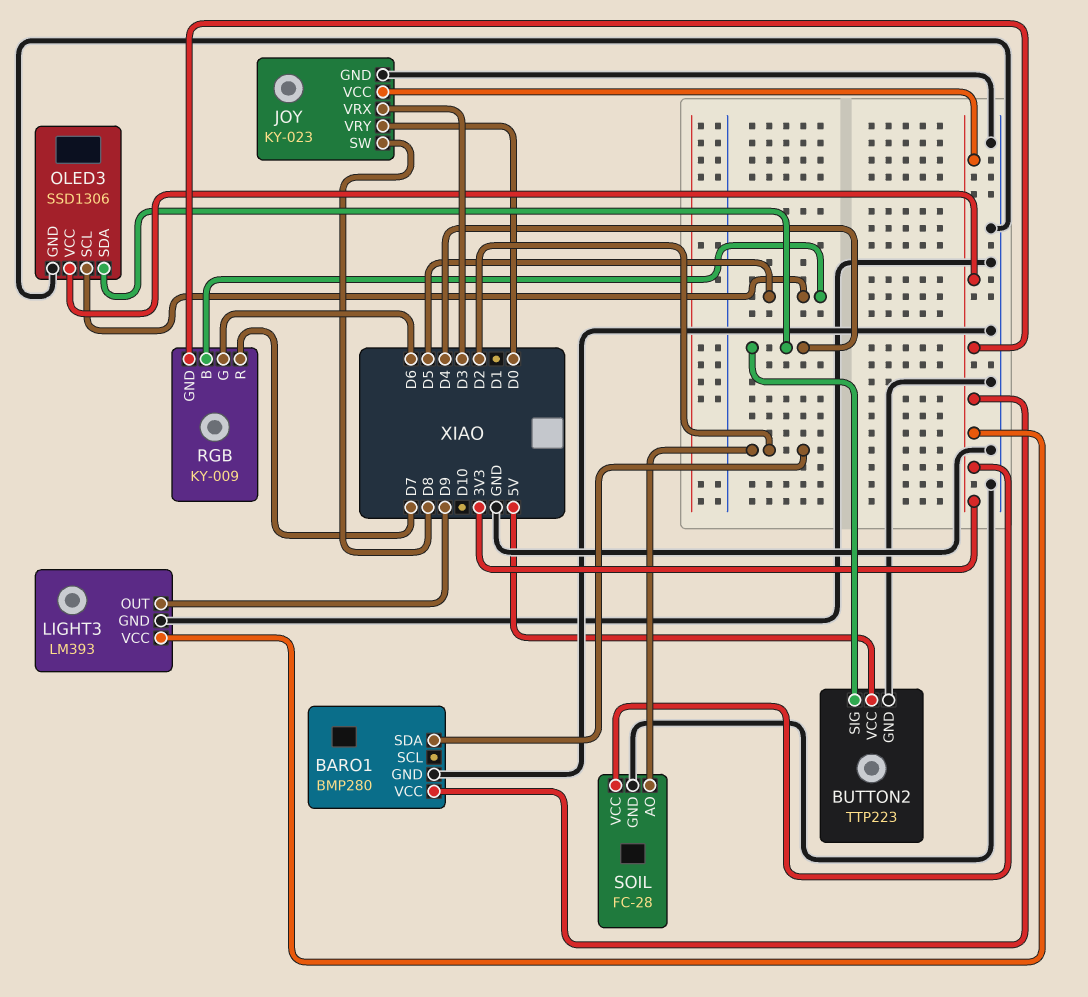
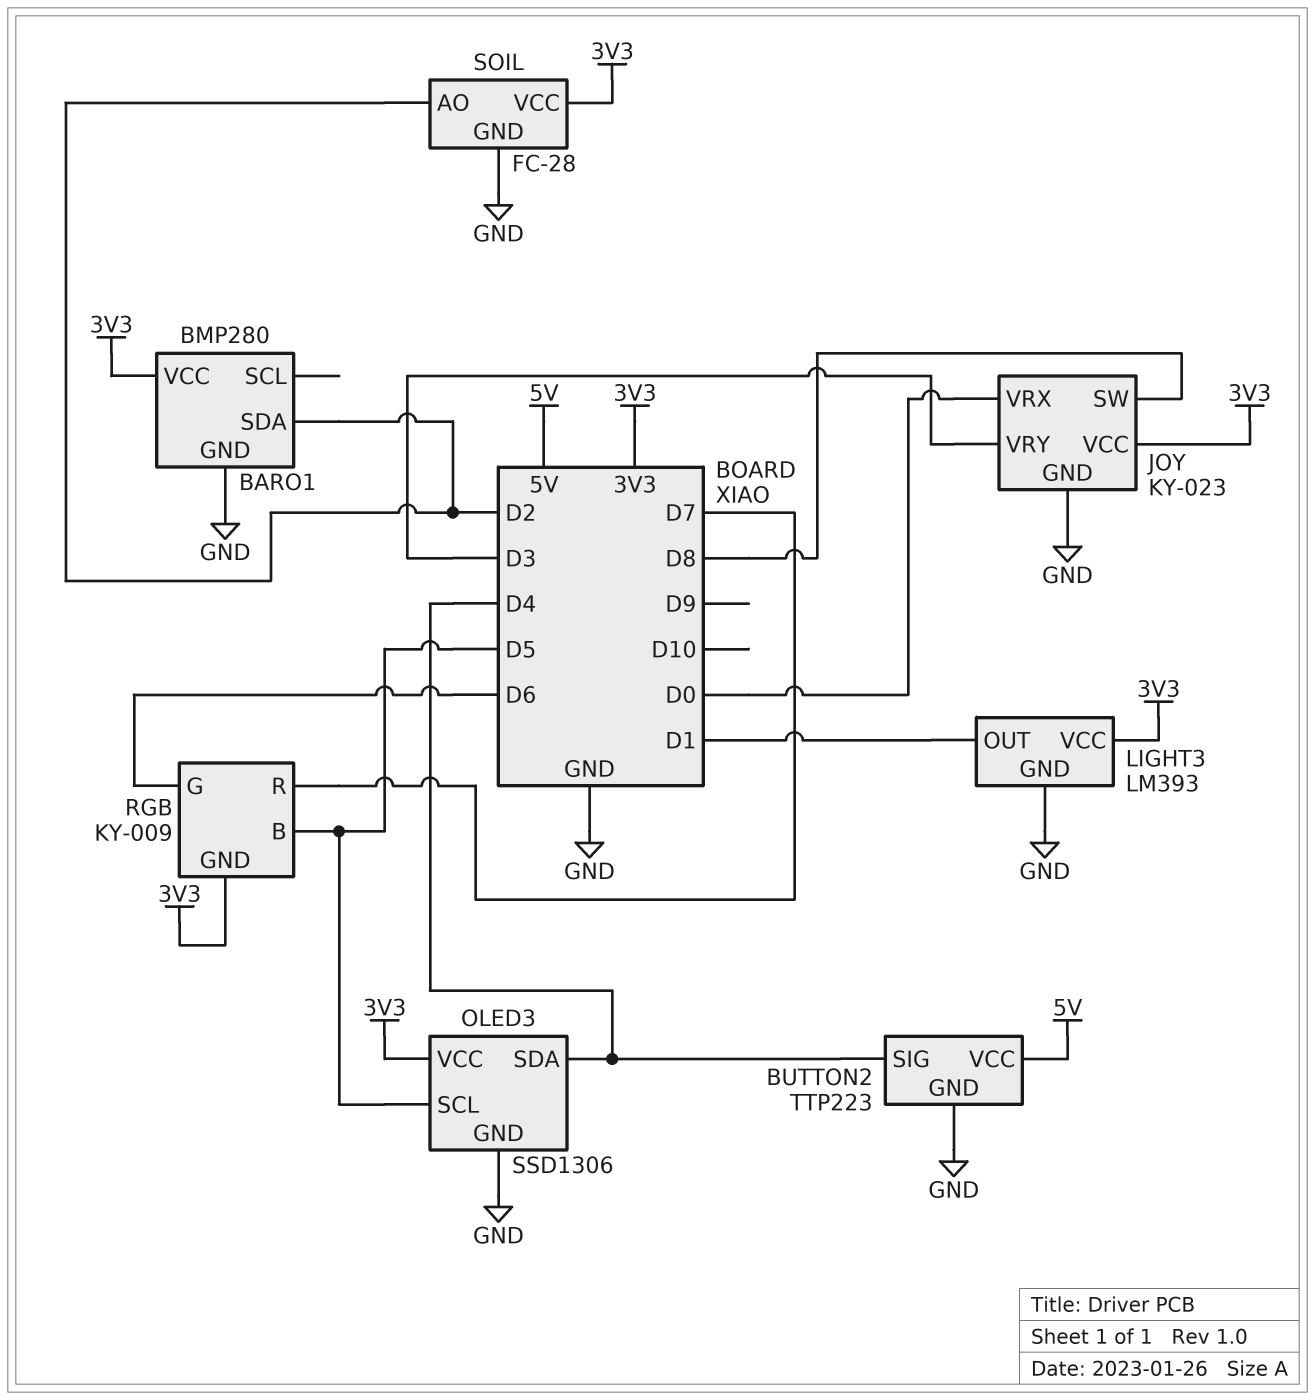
JOY pin VRX: D3 -> D0
JOY pin VRY: D0 -> D3
LIGHT3 pin OUT: D9 -> D1

